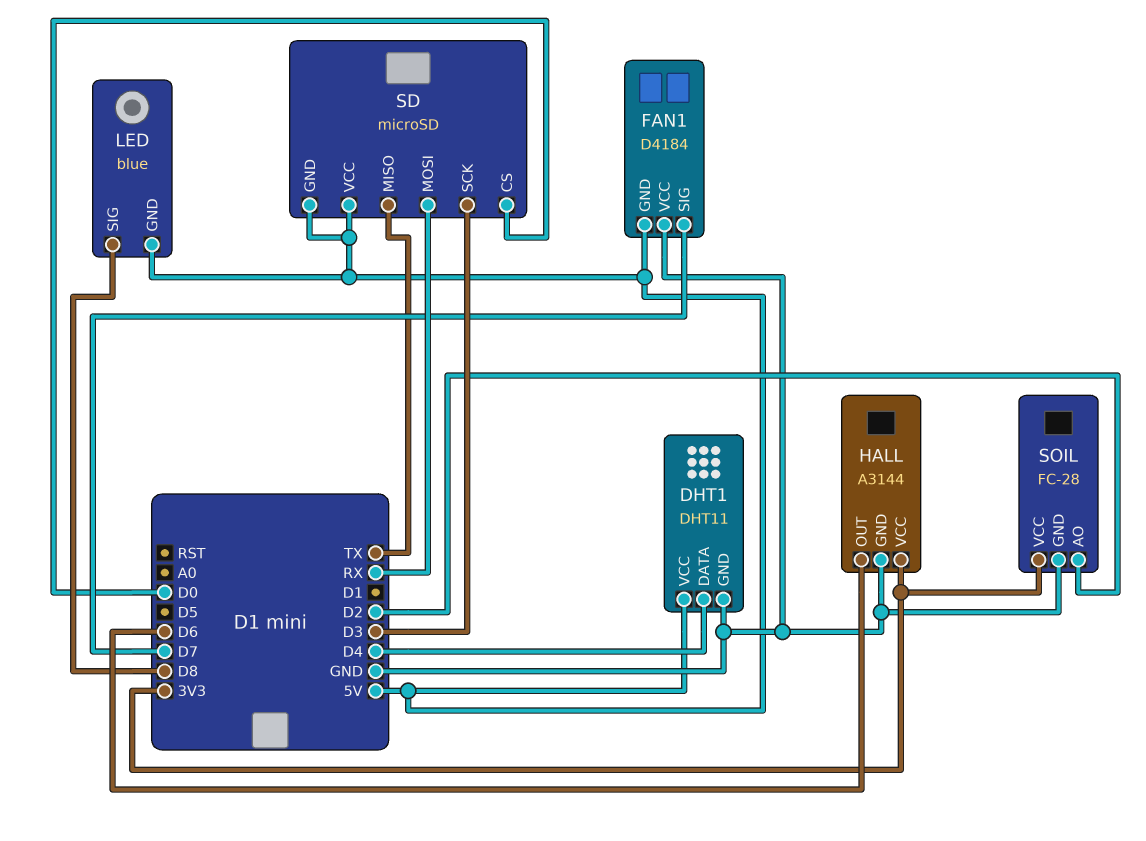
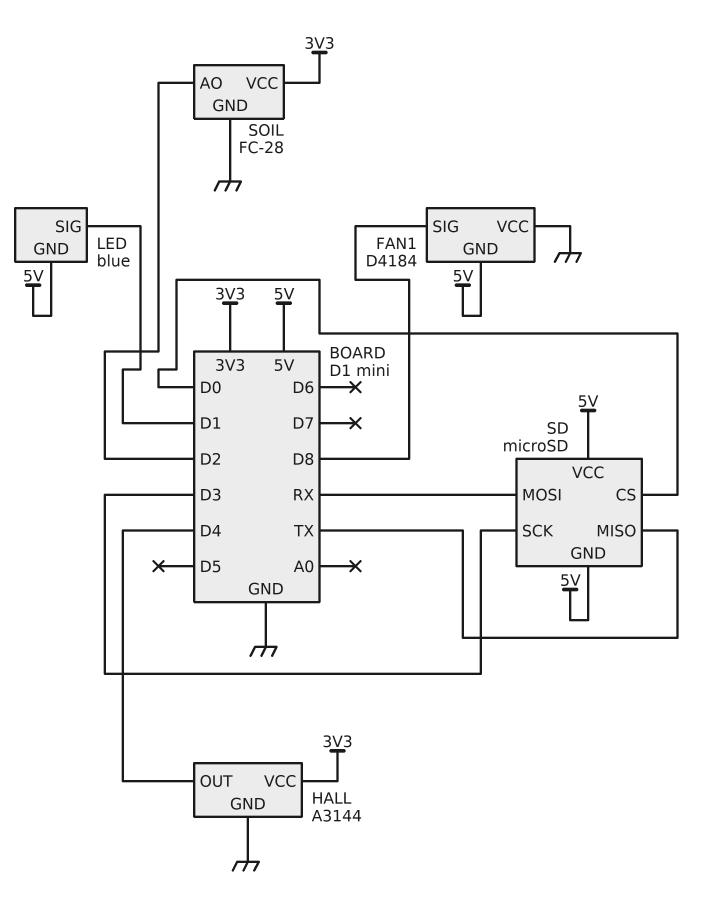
DHT1: DHT11 -> none
DHT1 pin DATA: D4 -> none
DHT1 pin GND: GND -> none
DHT1 pin VCC: 5V -> none
FAN1 pin SIG: D7 -> D8
HALL pin OUT: D6 -> D4
LED pin SIG: D8 -> D1

